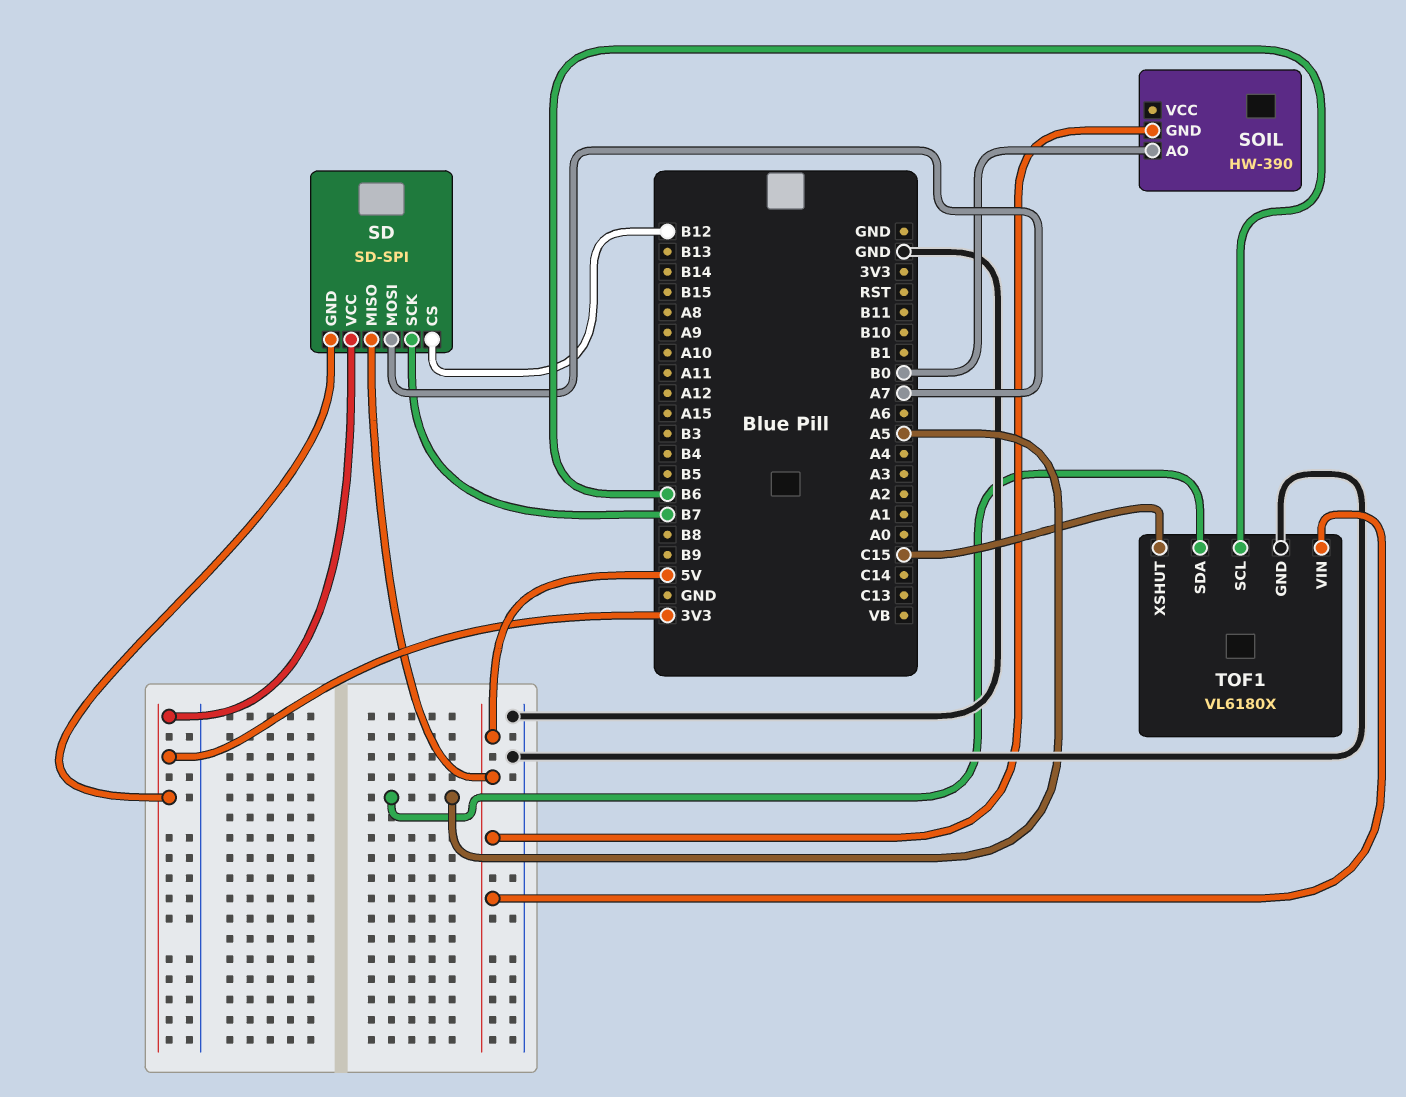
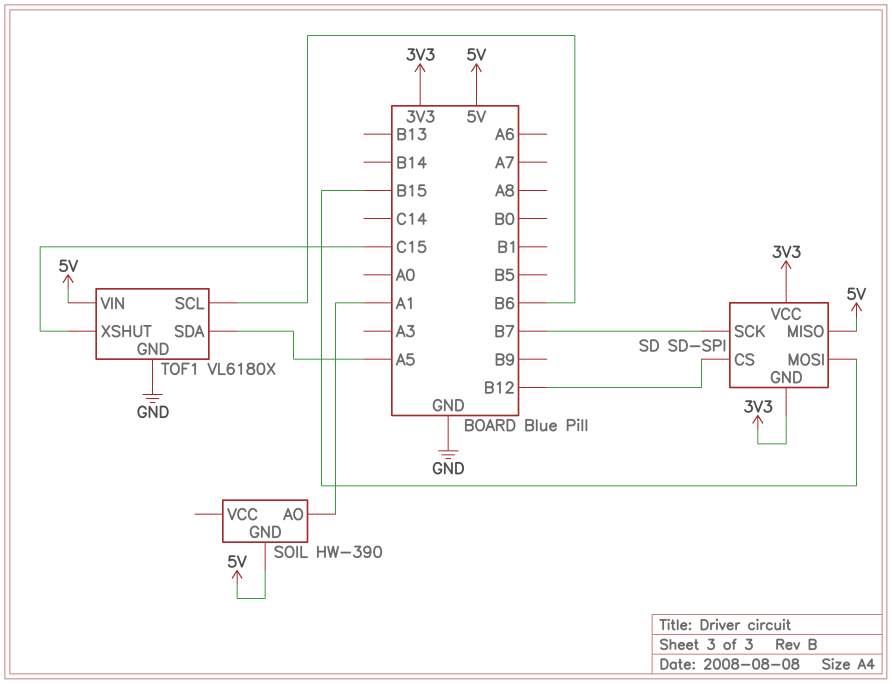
SD pin MOSI: A7 -> B15
SOIL pin AO: B0 -> A1

